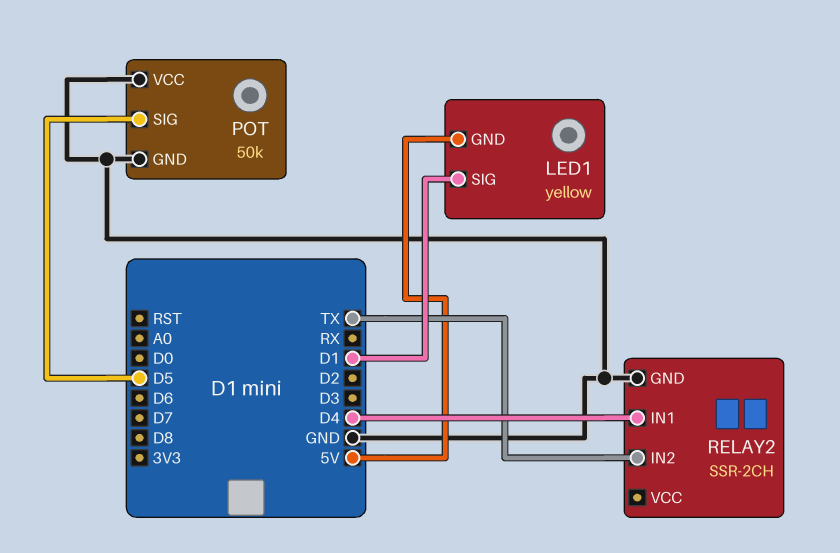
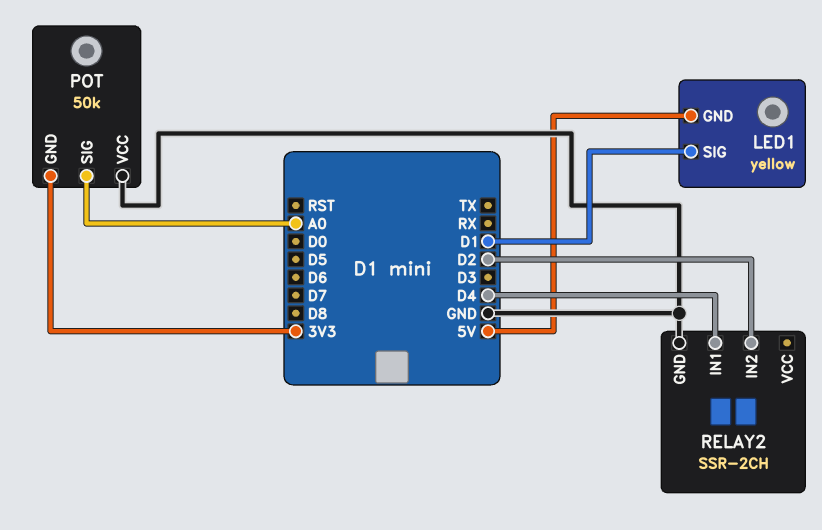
POT pin GND: GND -> 3V3
POT pin SIG: D5 -> A0
RELAY2 pin IN2: TX -> D2

